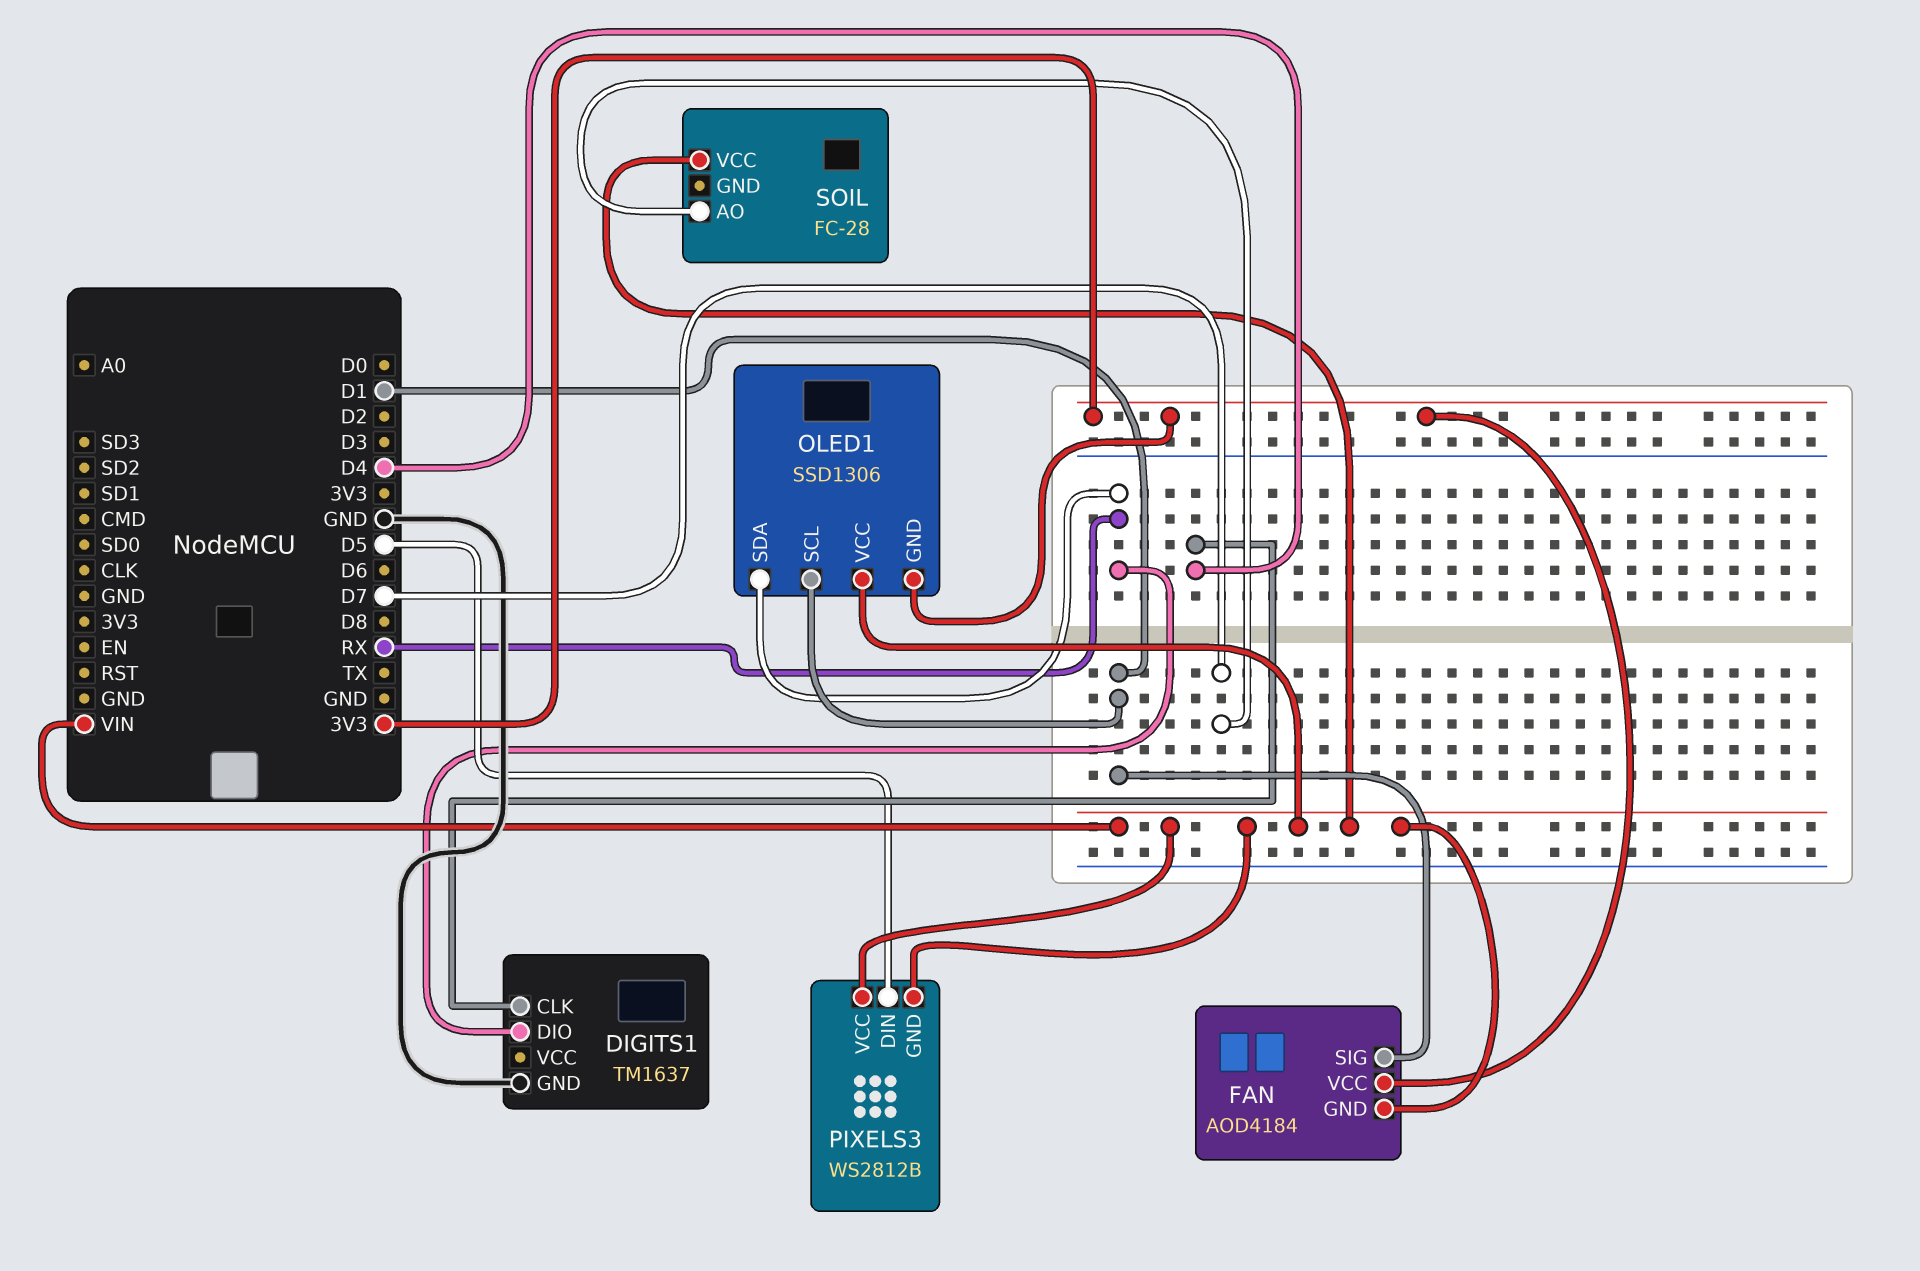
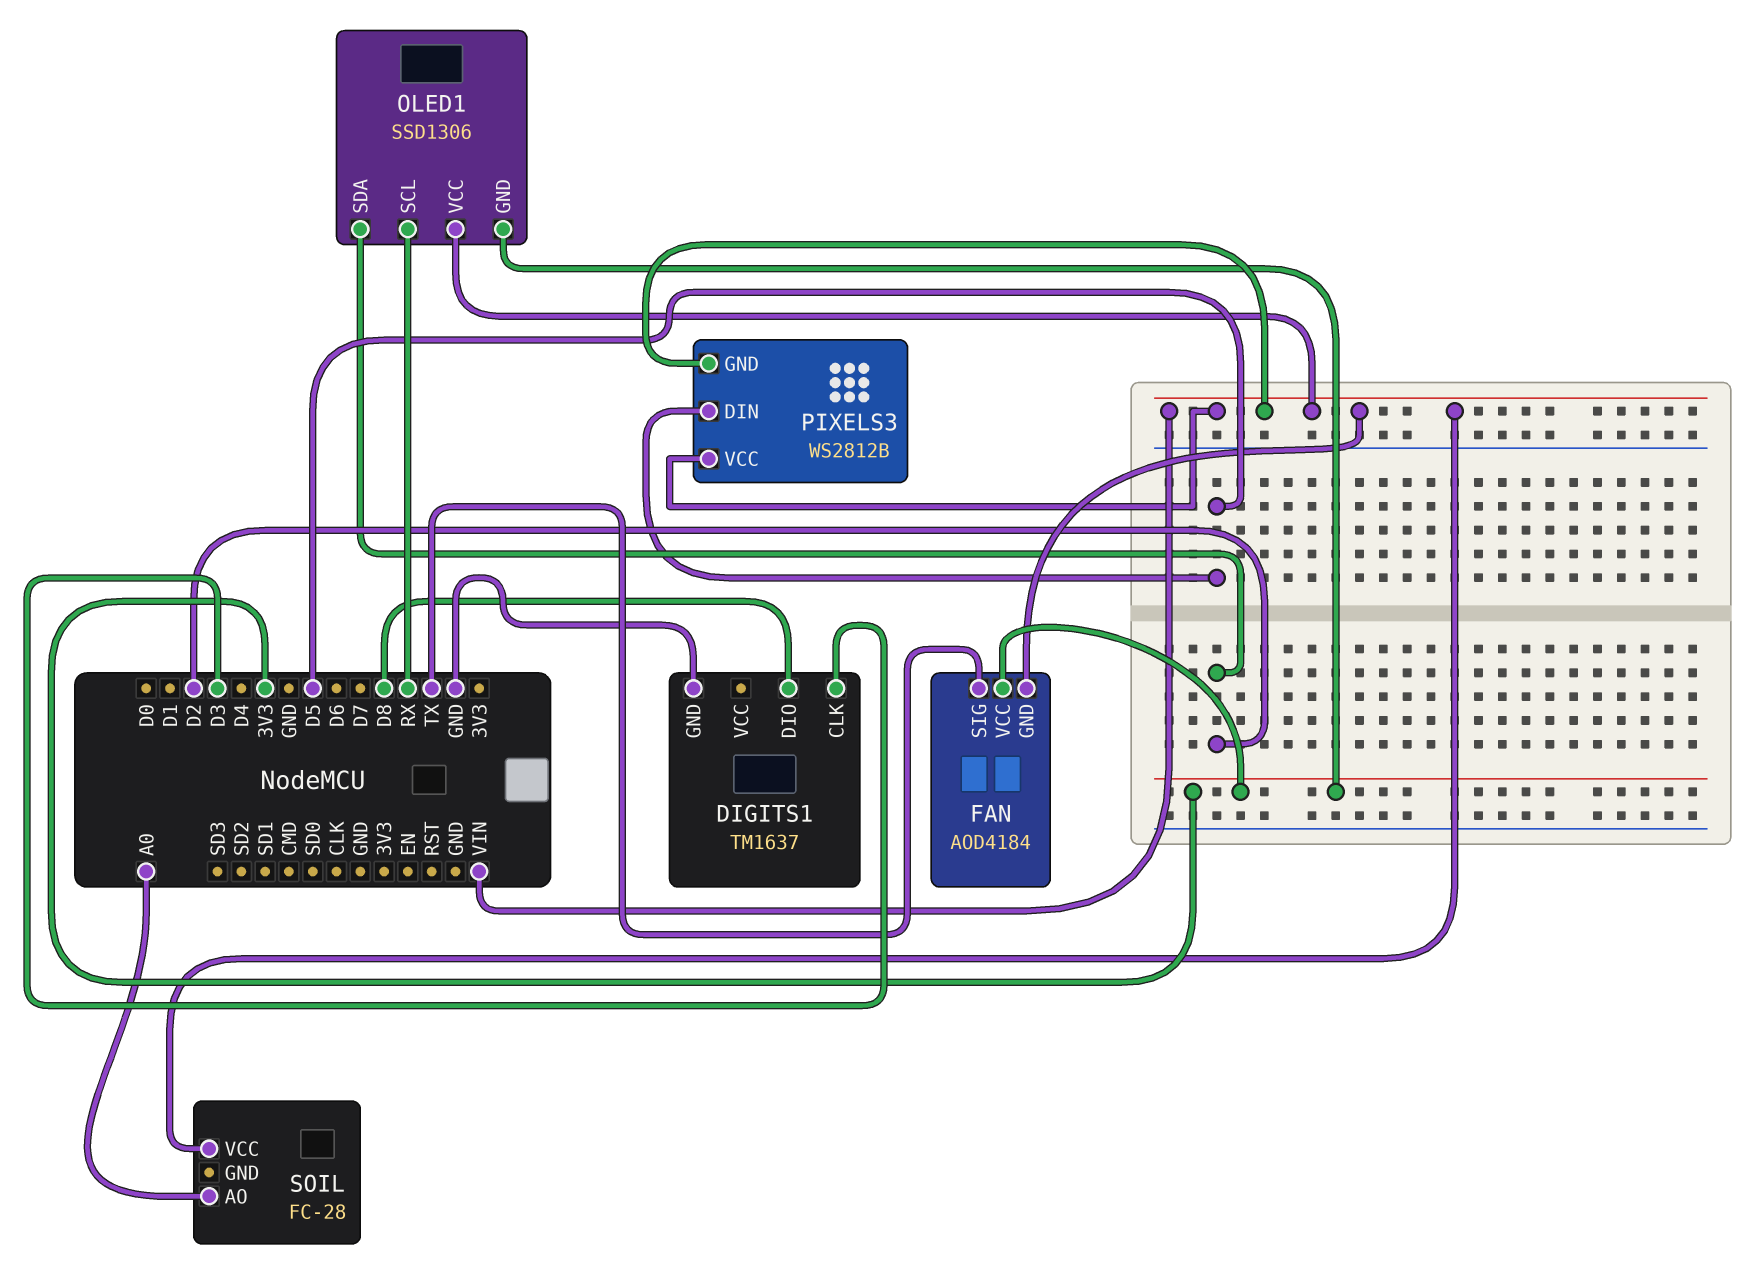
DIGITS1 pin CLK: D4 -> D3
DIGITS1 pin DIO: RX -> D8
FAN pin SIG: D1 -> TX
OLED1 pin SCL: D1 -> RX
OLED1 pin SDA: RX -> D2
SOIL pin AO: D7 -> A0

